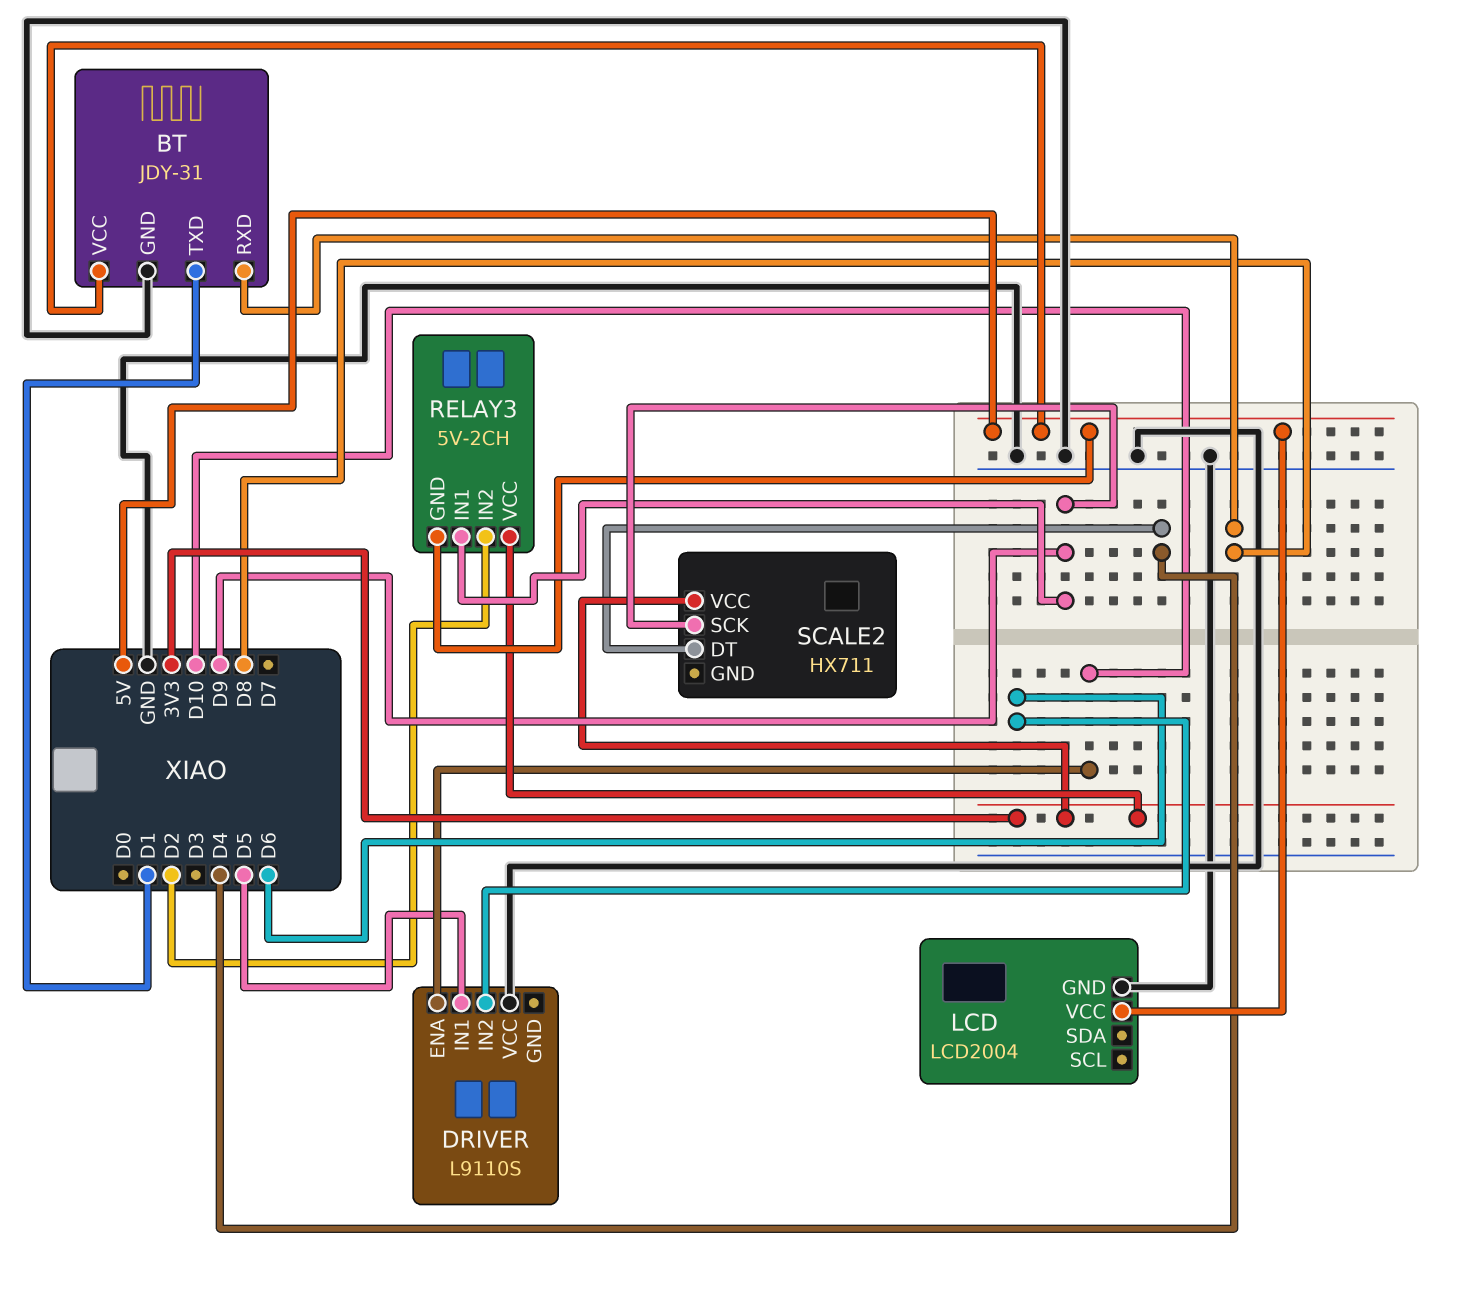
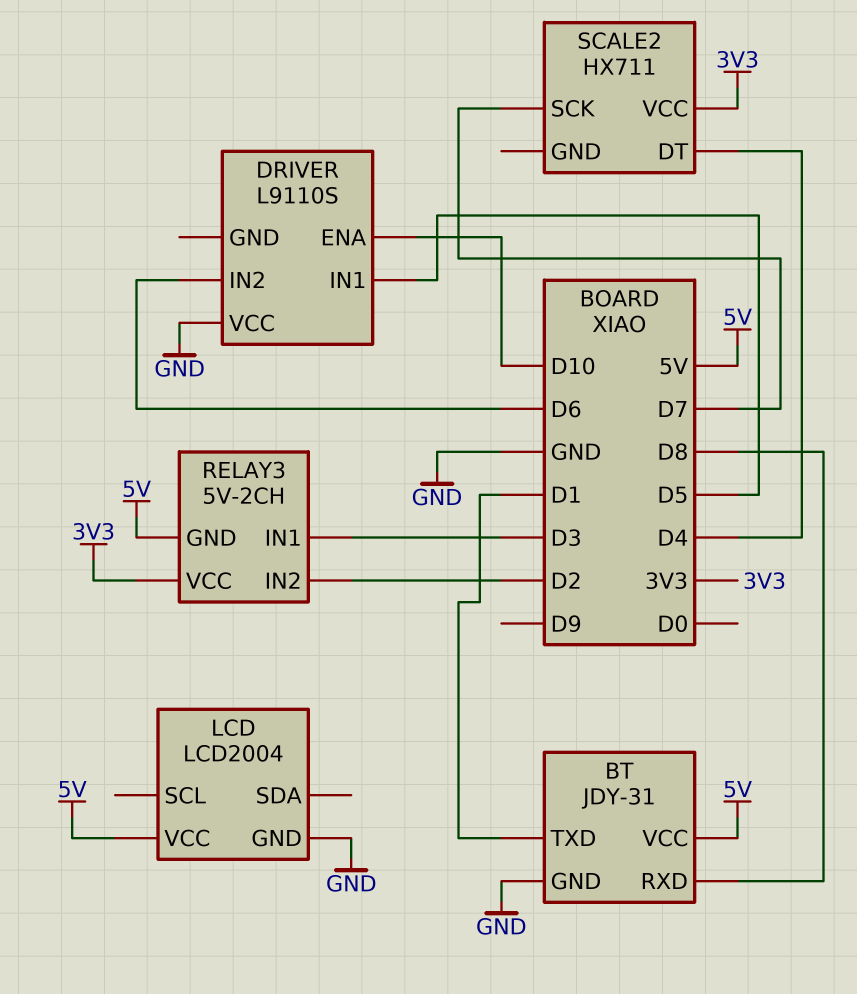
RELAY3 pin IN1: D9 -> D3
SCALE2 pin SCK: D9 -> D7

